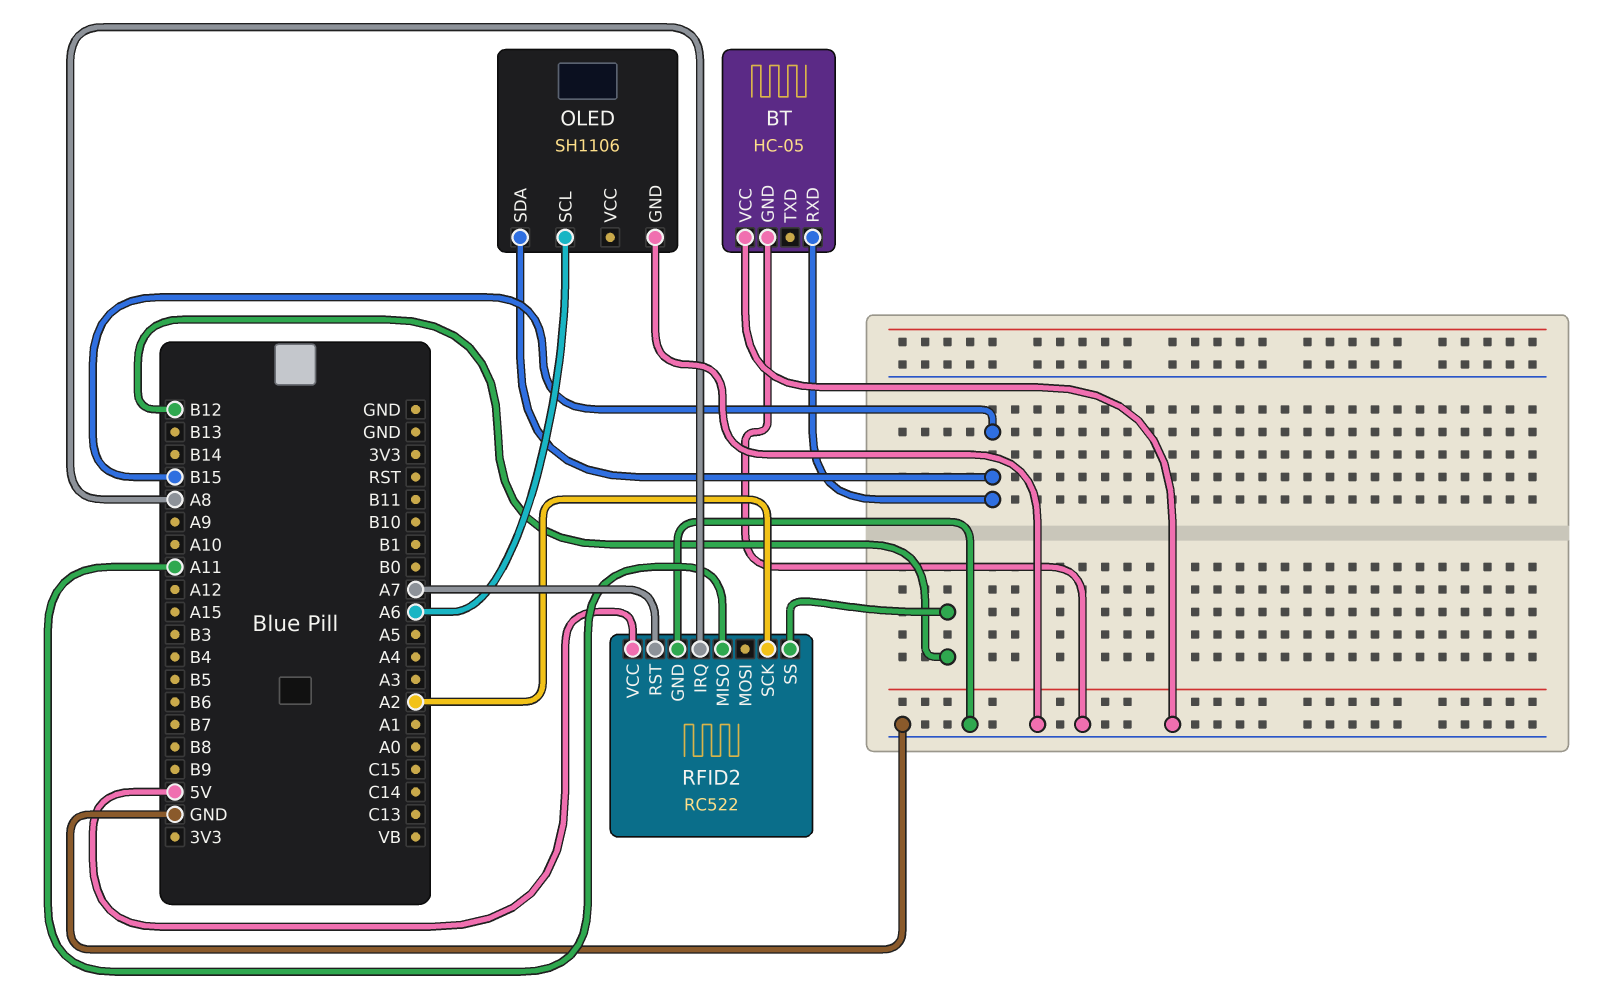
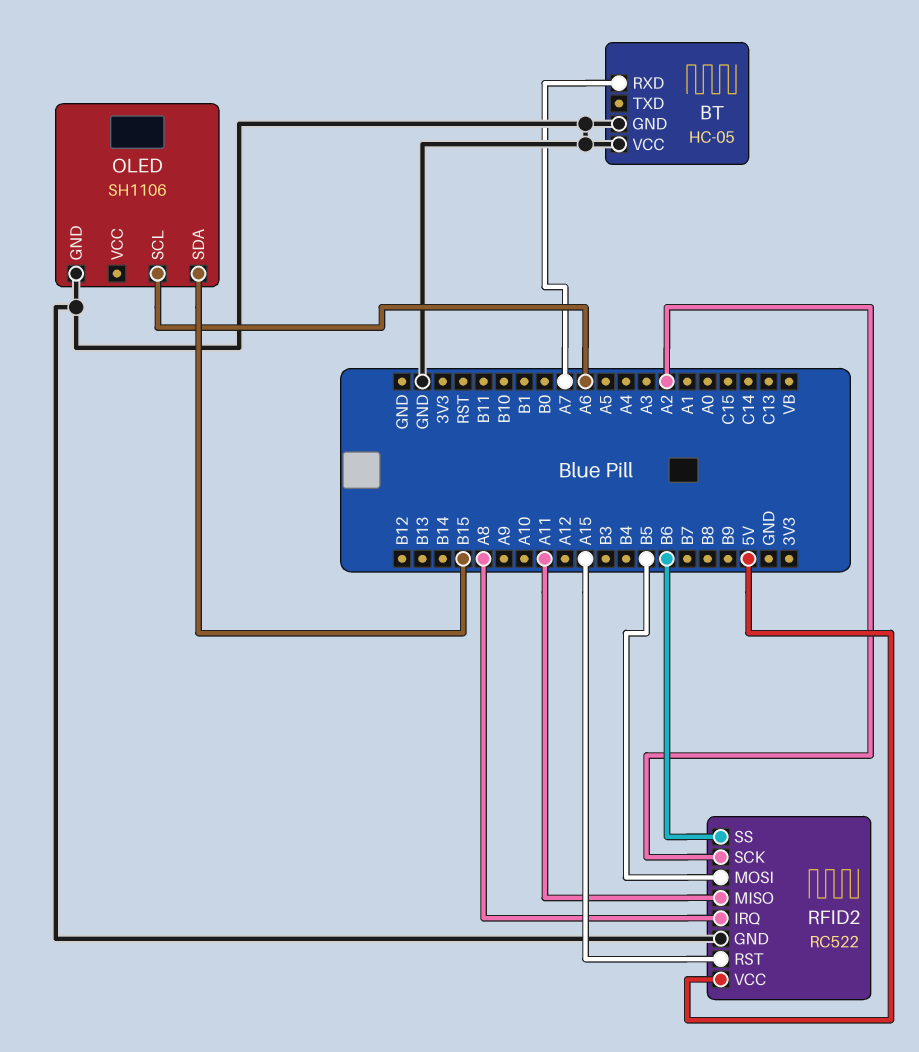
BT pin RXD: B15 -> A7
RFID2 pin MOSI: none -> B5
RFID2 pin RST: A7 -> A15
RFID2 pin SS: B12 -> B6

